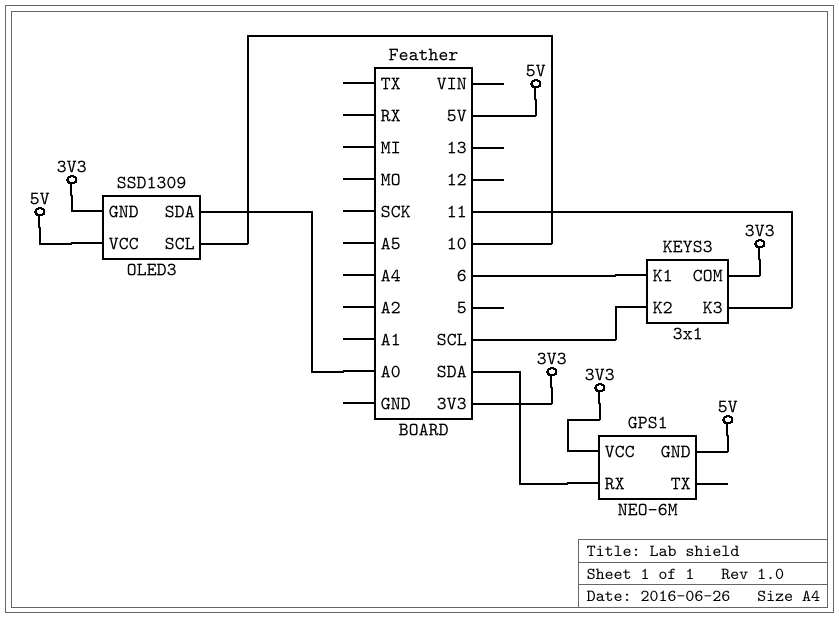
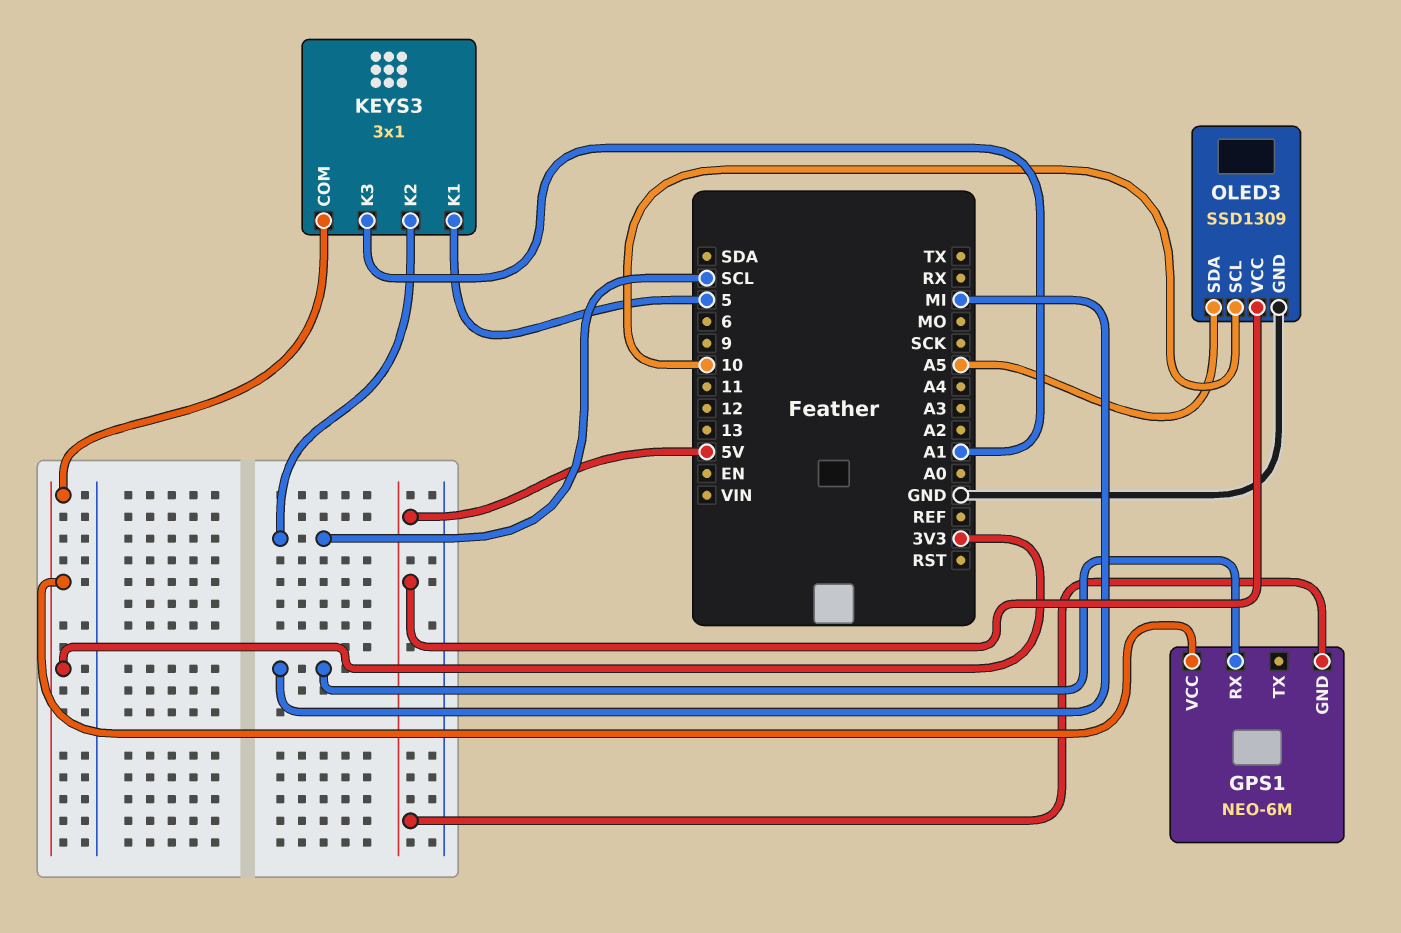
GPS1 pin RX: SDA -> MI
KEYS3 pin K1: 6 -> 5
KEYS3 pin K3: 11 -> A1
OLED3 pin GND: 3V3 -> GND
OLED3 pin SDA: A0 -> A5

